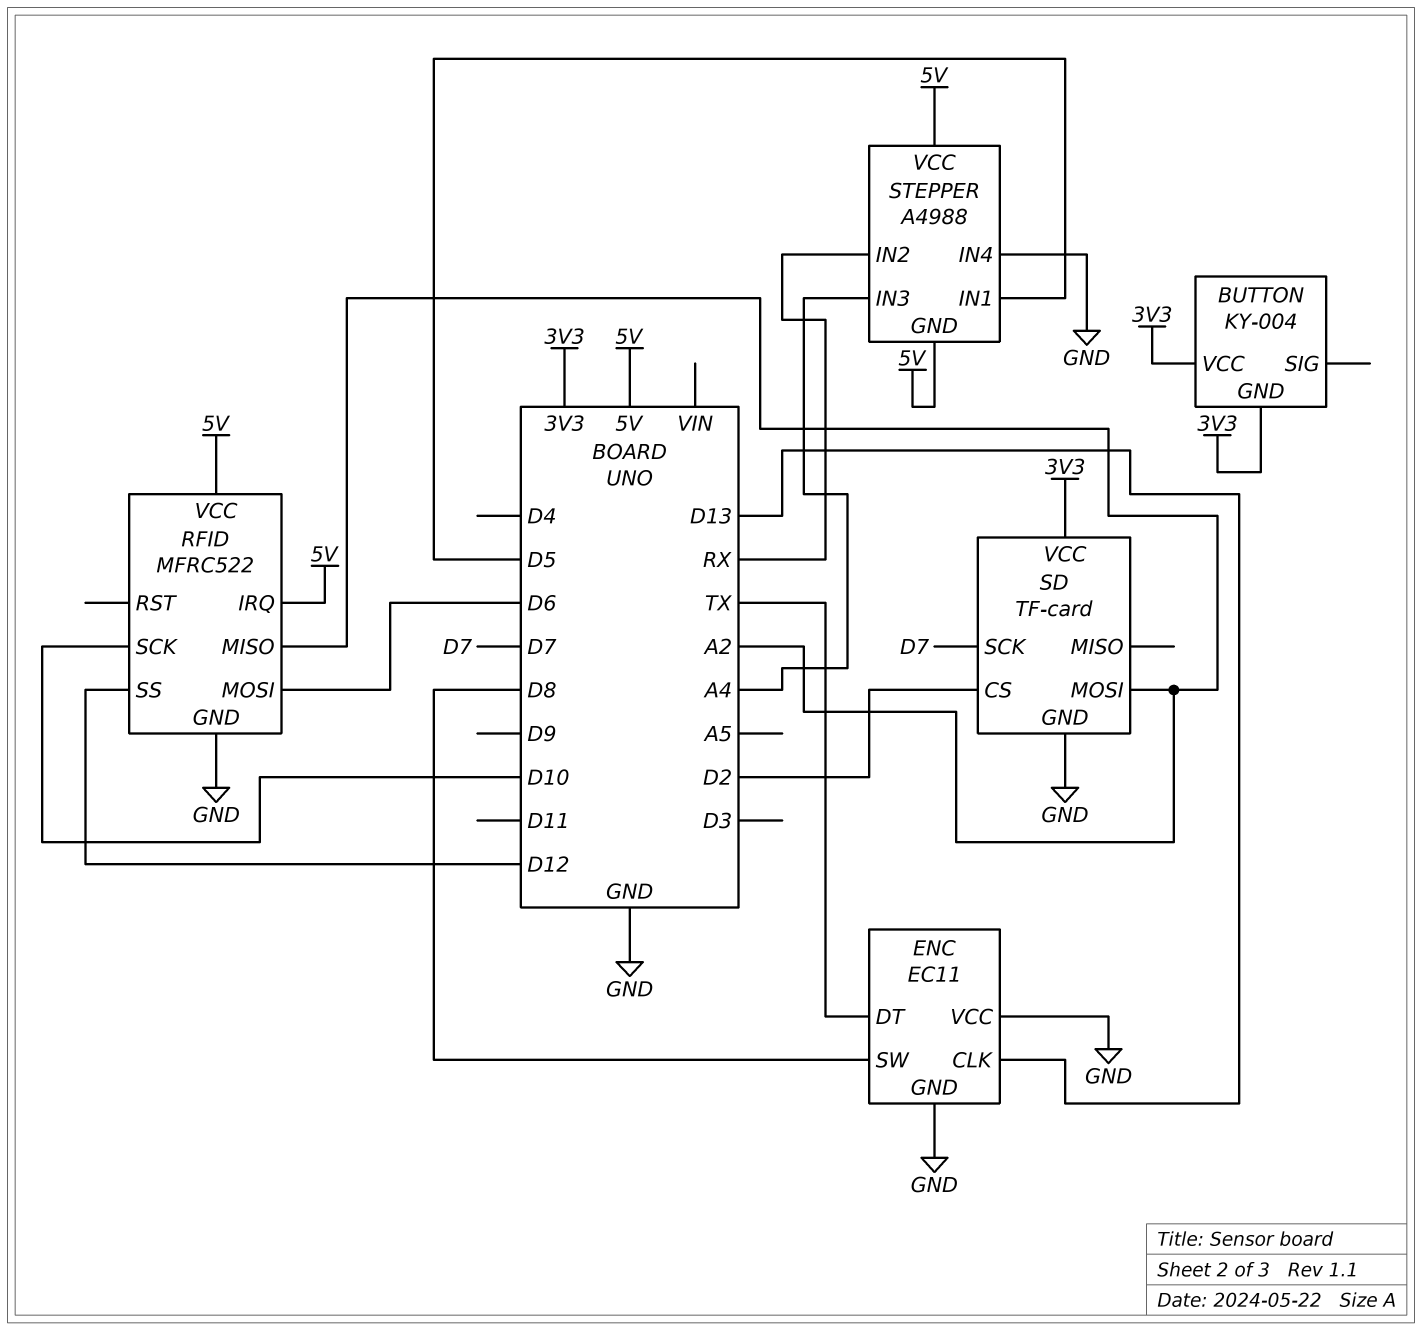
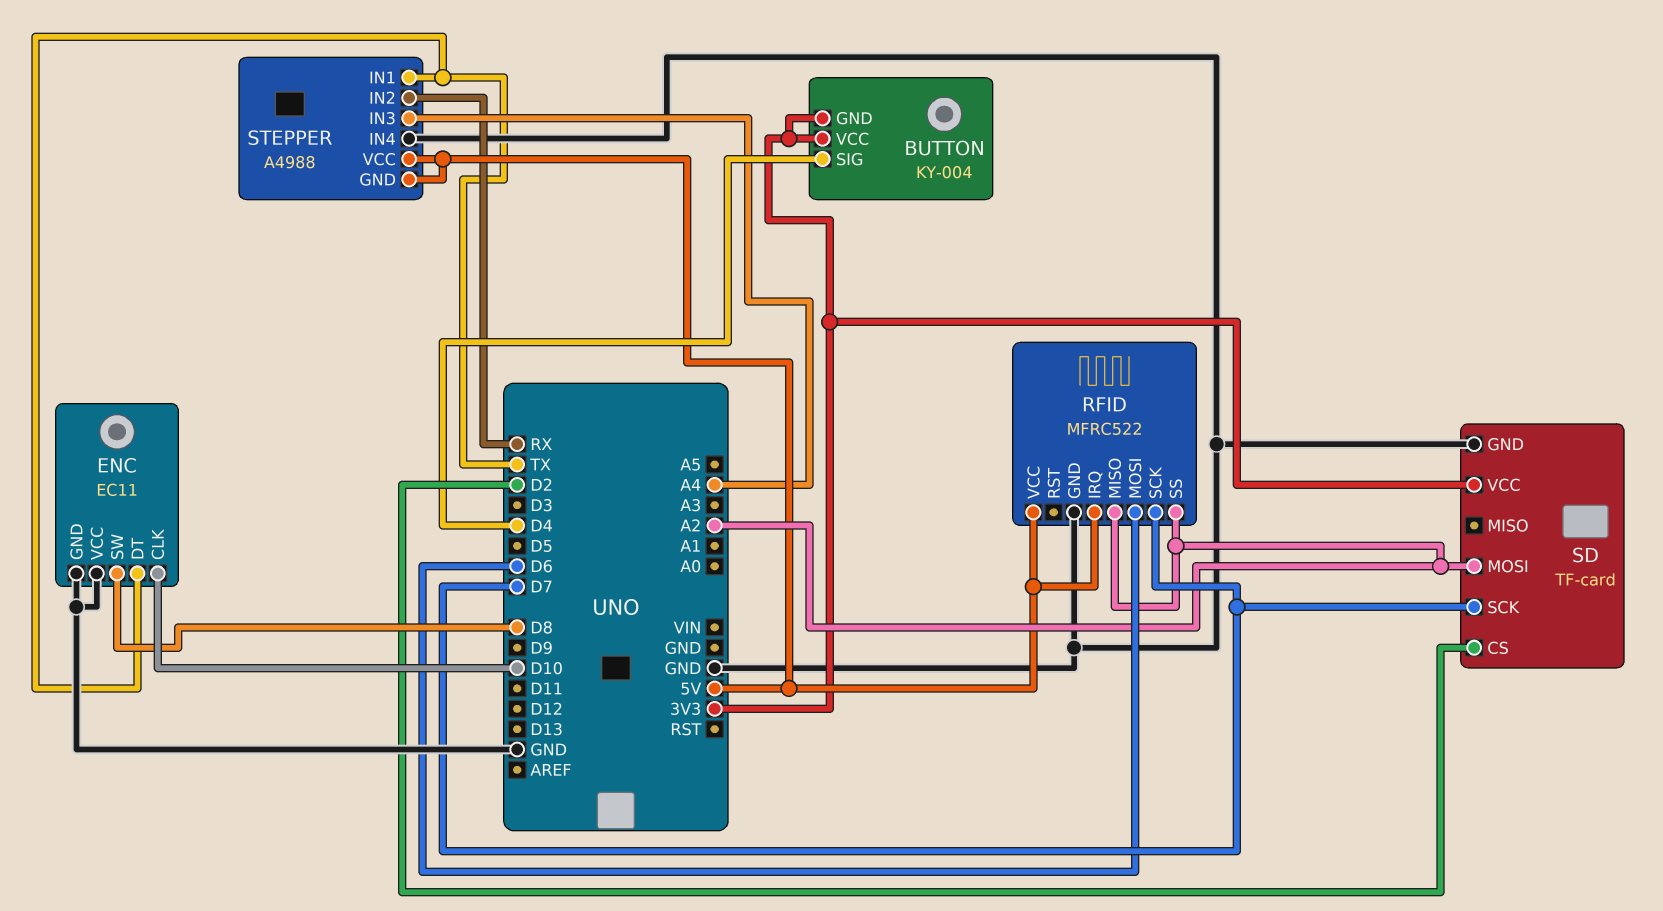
BUTTON pin SIG: none -> D4
ENC pin CLK: D13 -> D10
RFID pin SCK: D10 -> D7
RFID pin SS: D12 -> A2
STEPPER pin IN1: D5 -> TX

